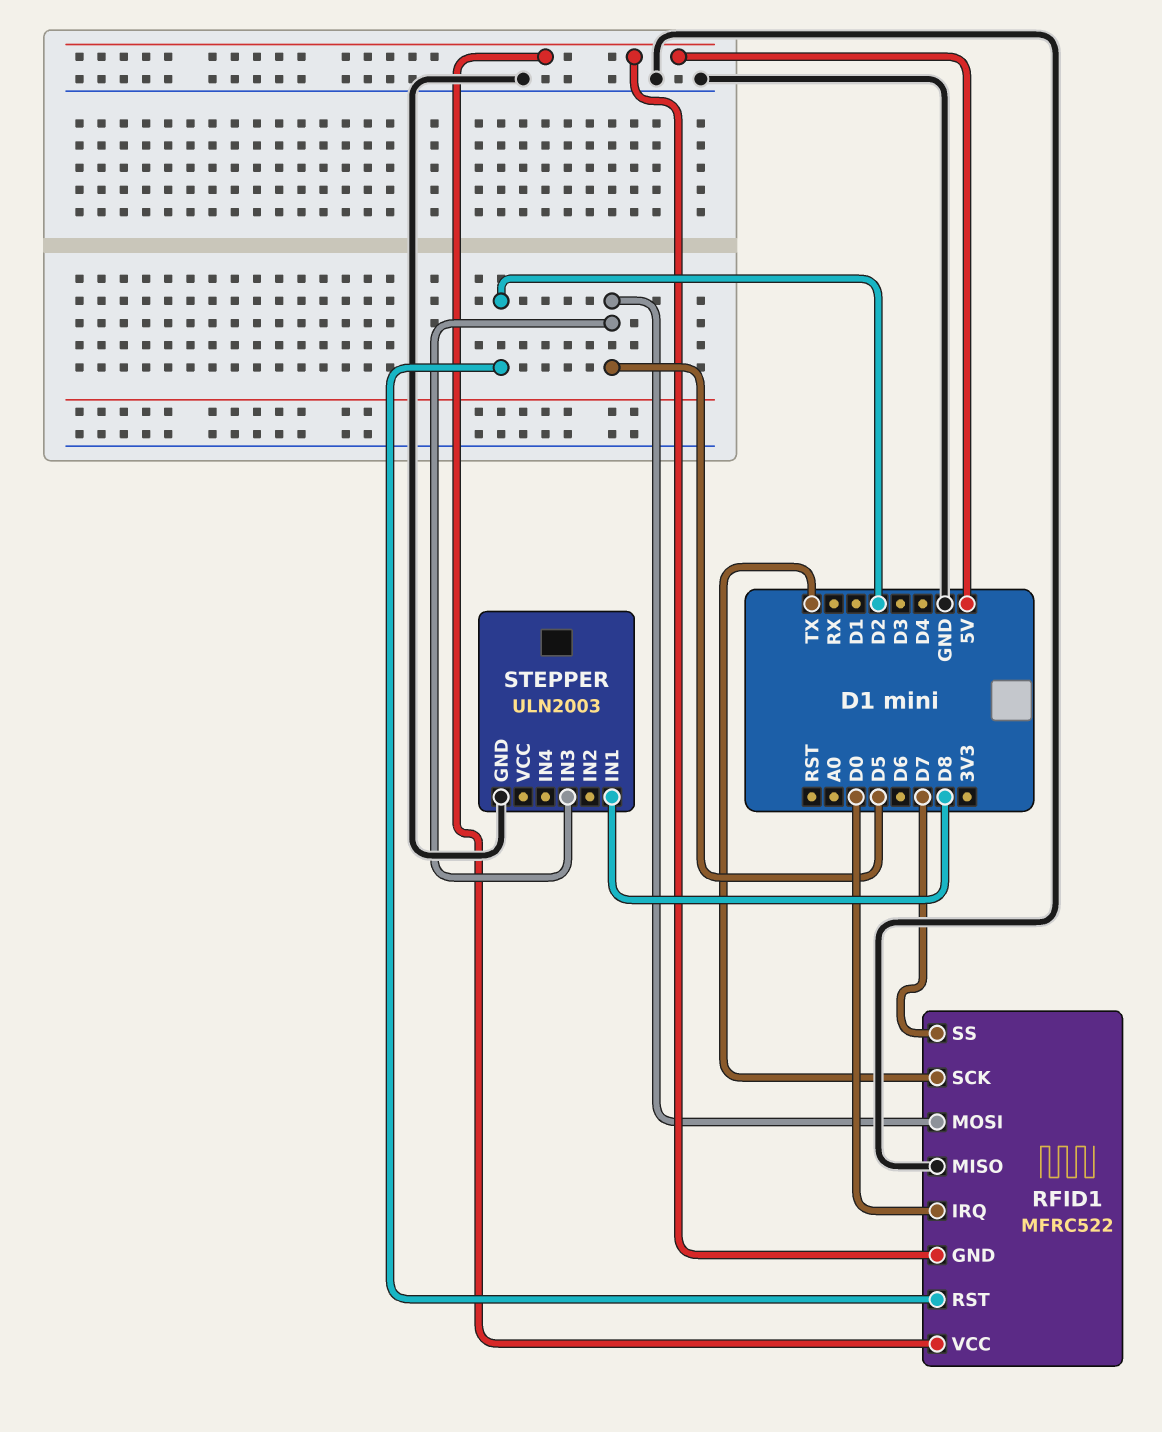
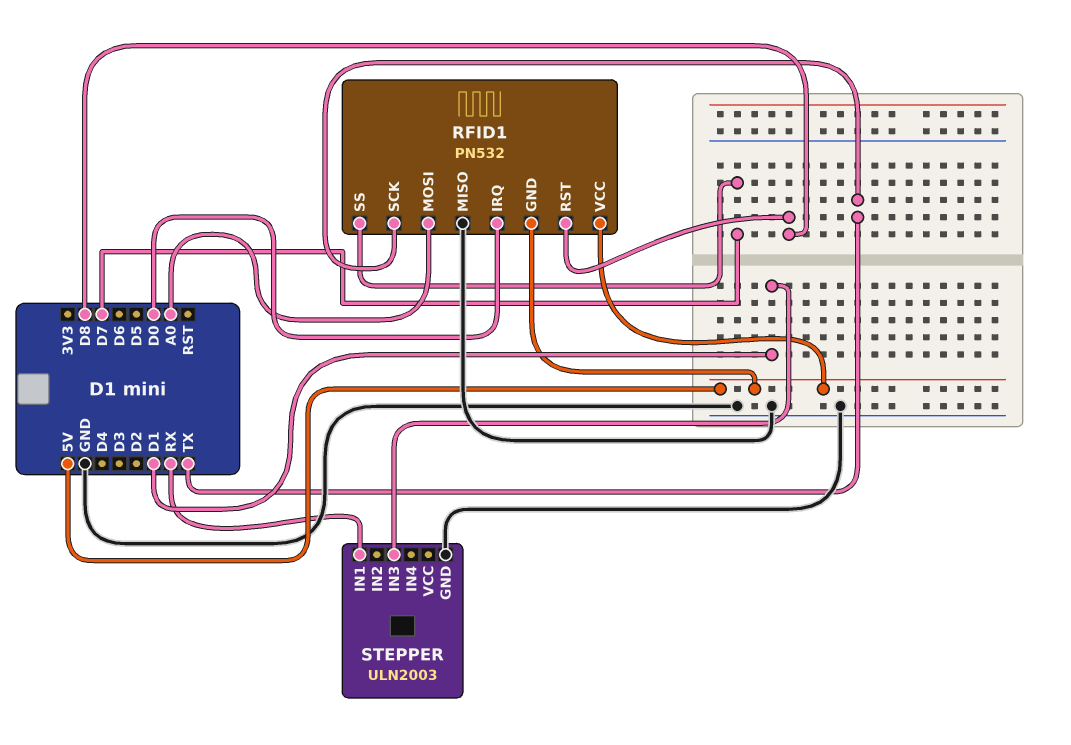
RFID1: MFRC522 -> PN532
RFID1 pin MOSI: D5 -> A0
RFID1 pin RST: D2 -> D8
STEPPER pin IN1: D8 -> RX
STEPPER pin IN3: D5 -> D1

